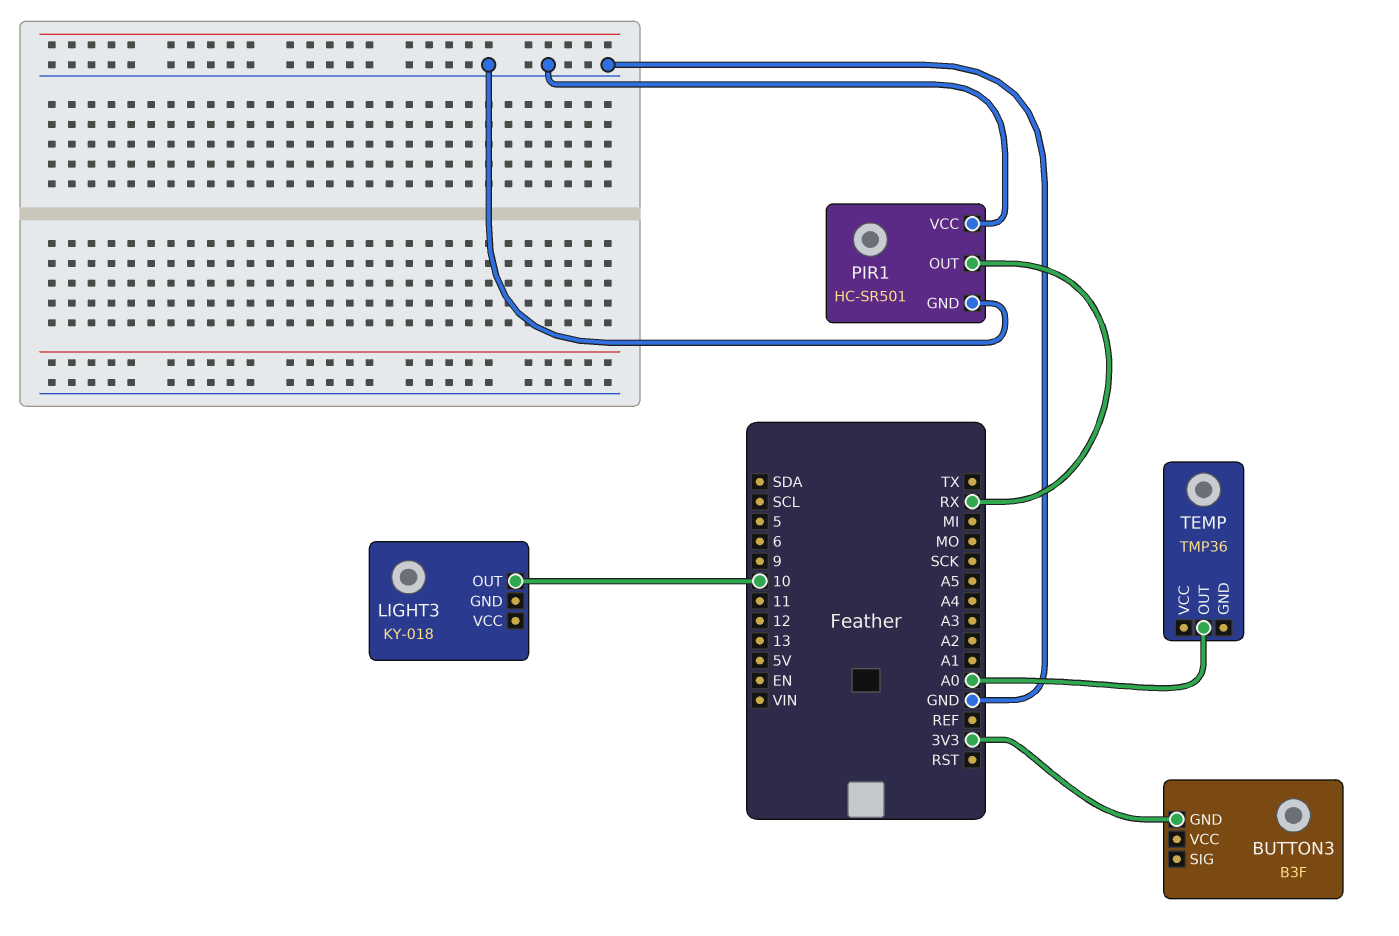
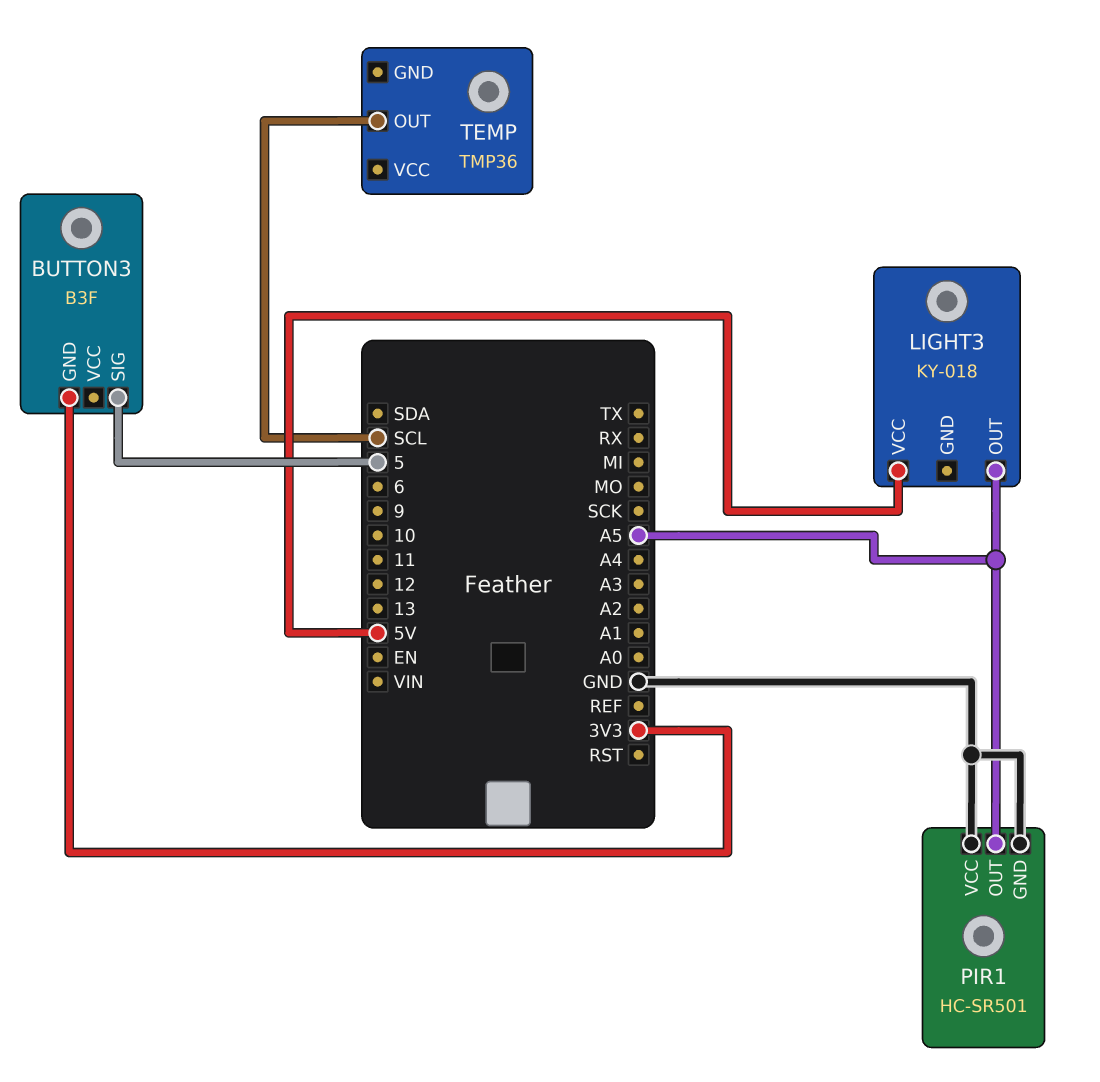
BUTTON3 pin SIG: none -> 5
LIGHT3 pin OUT: 10 -> A5
LIGHT3 pin VCC: none -> 5V
PIR1 pin OUT: RX -> A5
TEMP pin OUT: A0 -> SCL

